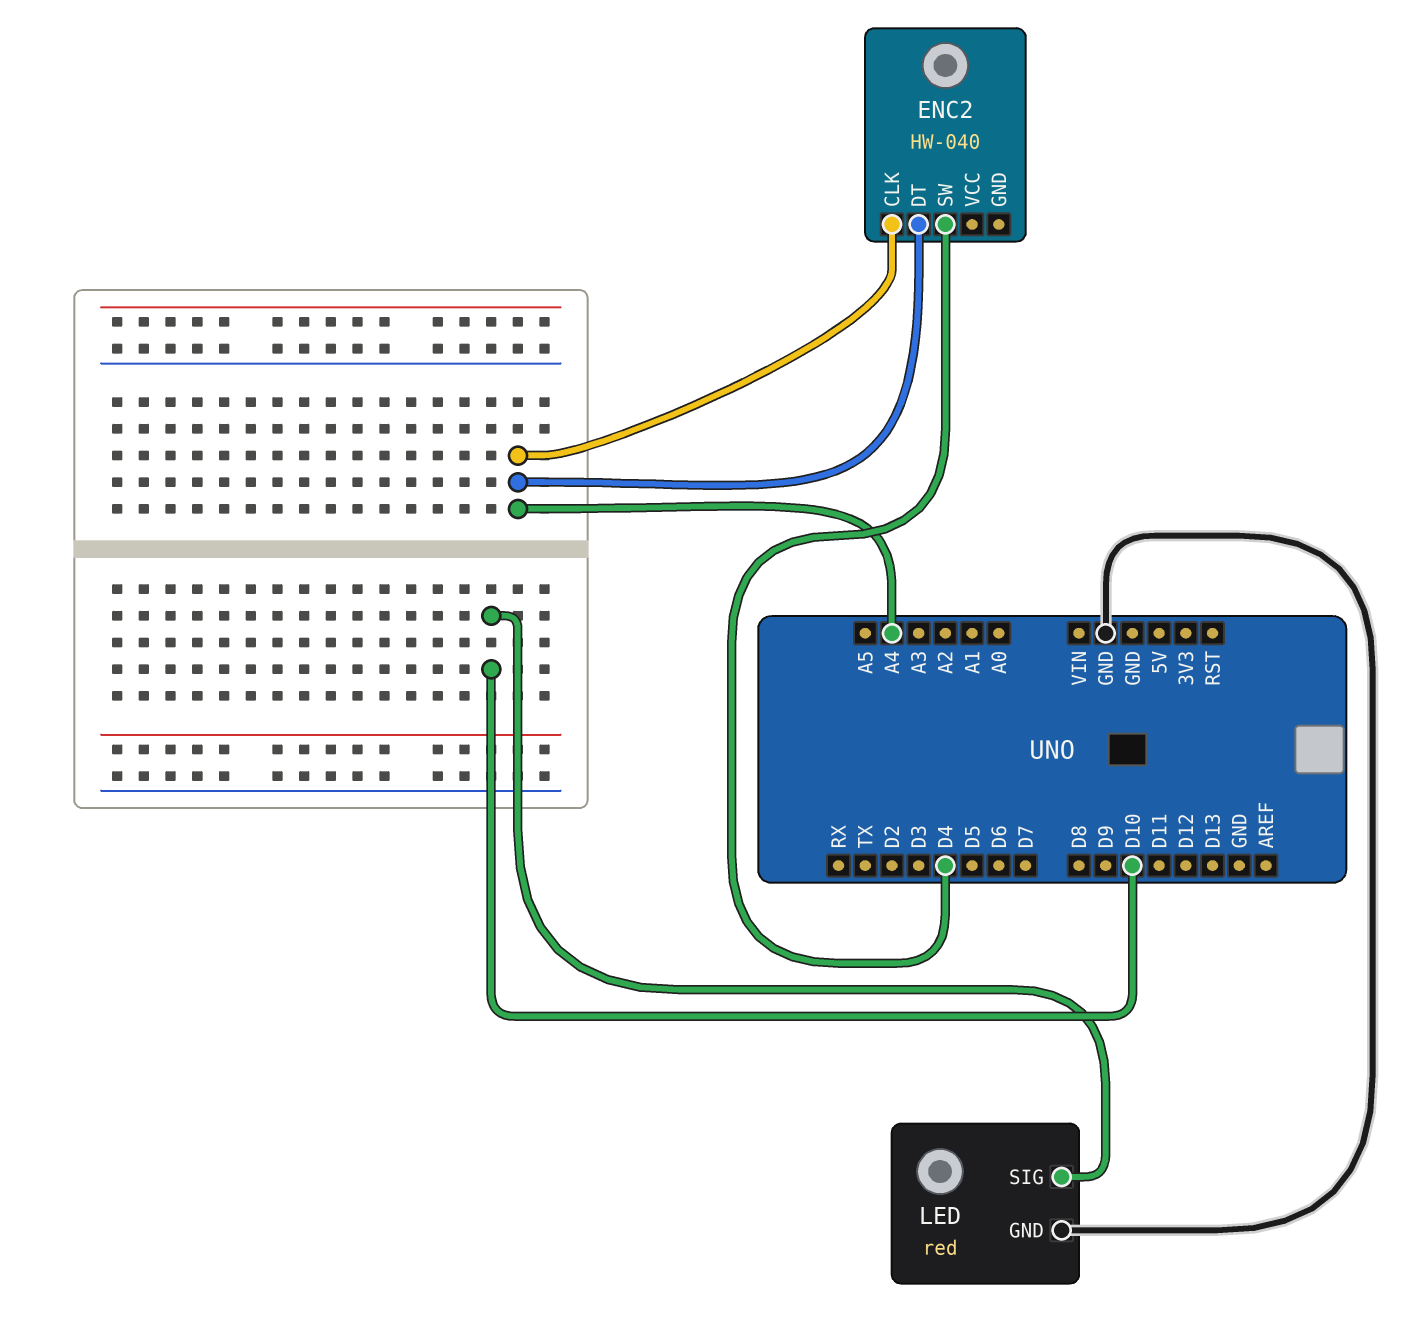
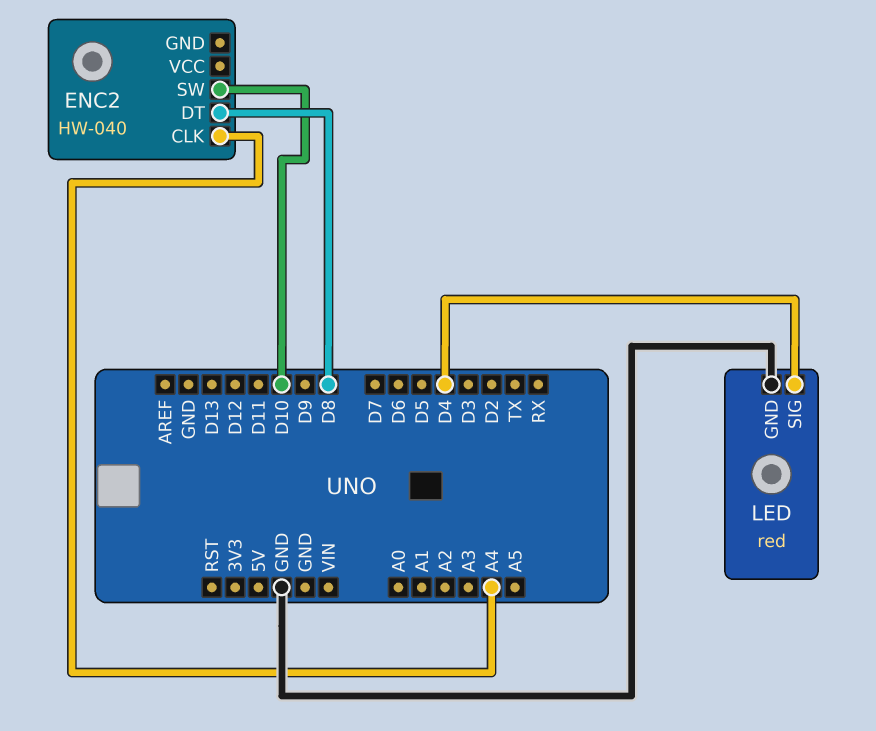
ENC2 pin DT: A4 -> D8
ENC2 pin SW: D4 -> D10
LED pin SIG: D10 -> D4

